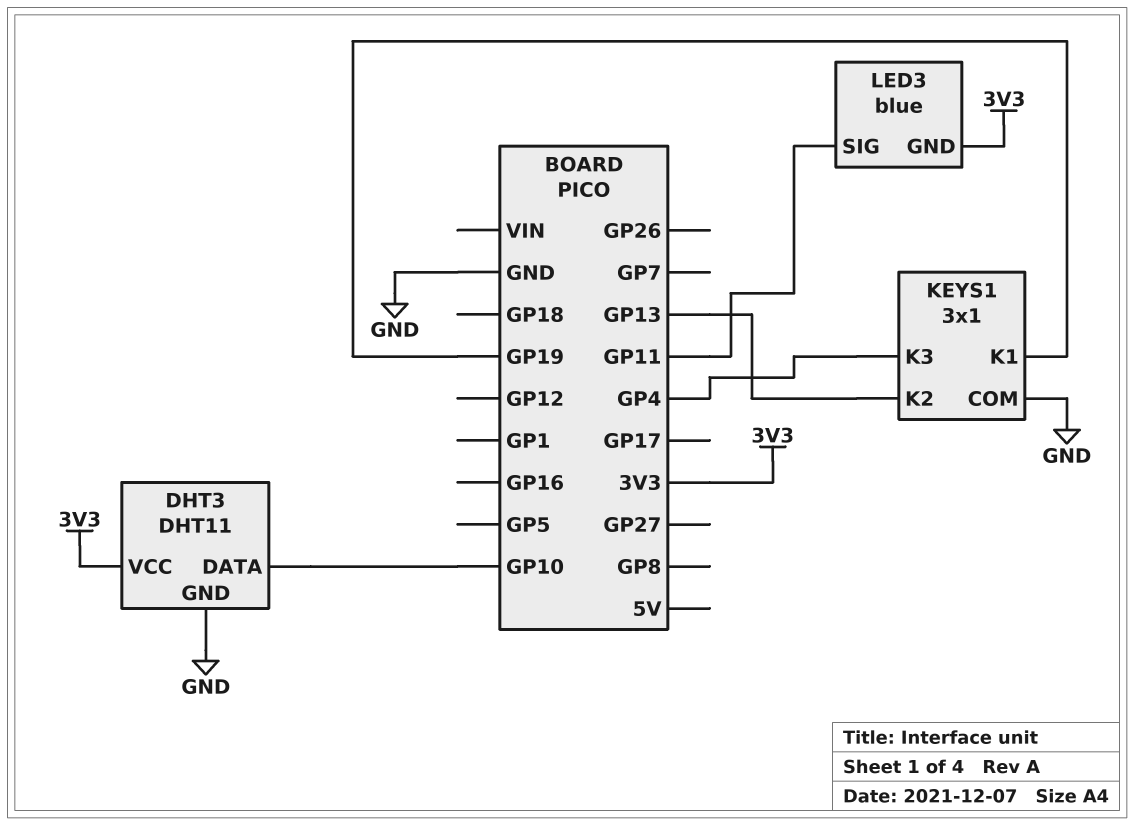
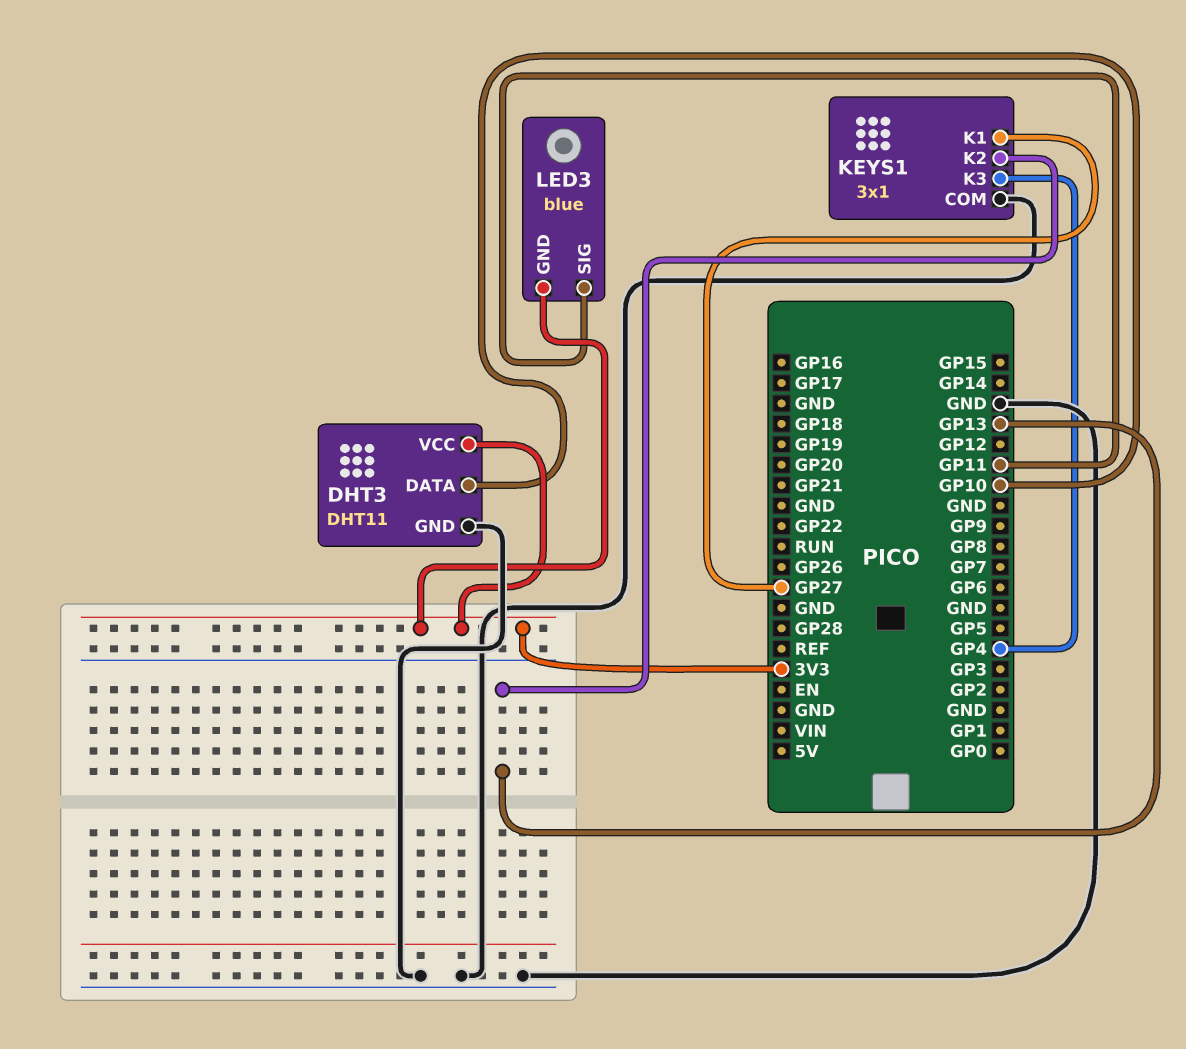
KEYS1 pin K1: GP19 -> GP27

